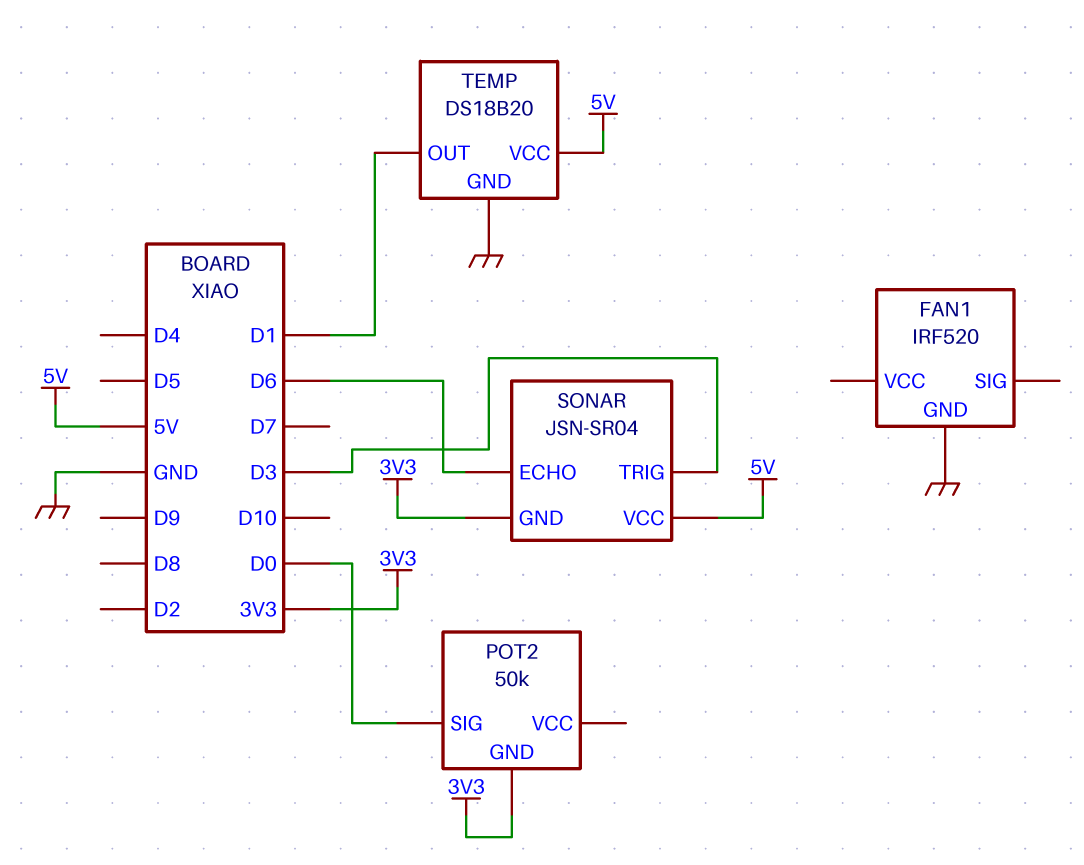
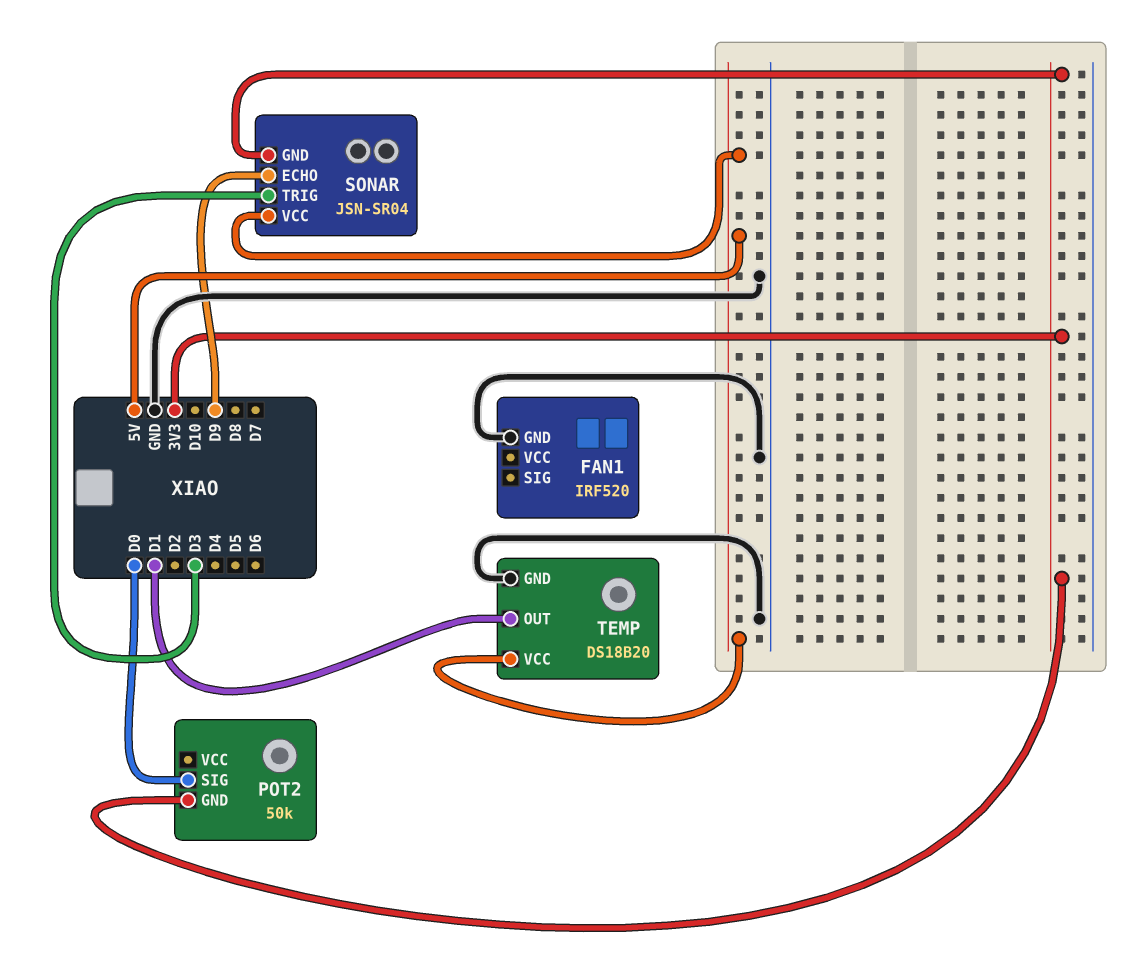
SONAR pin ECHO: D6 -> D9

